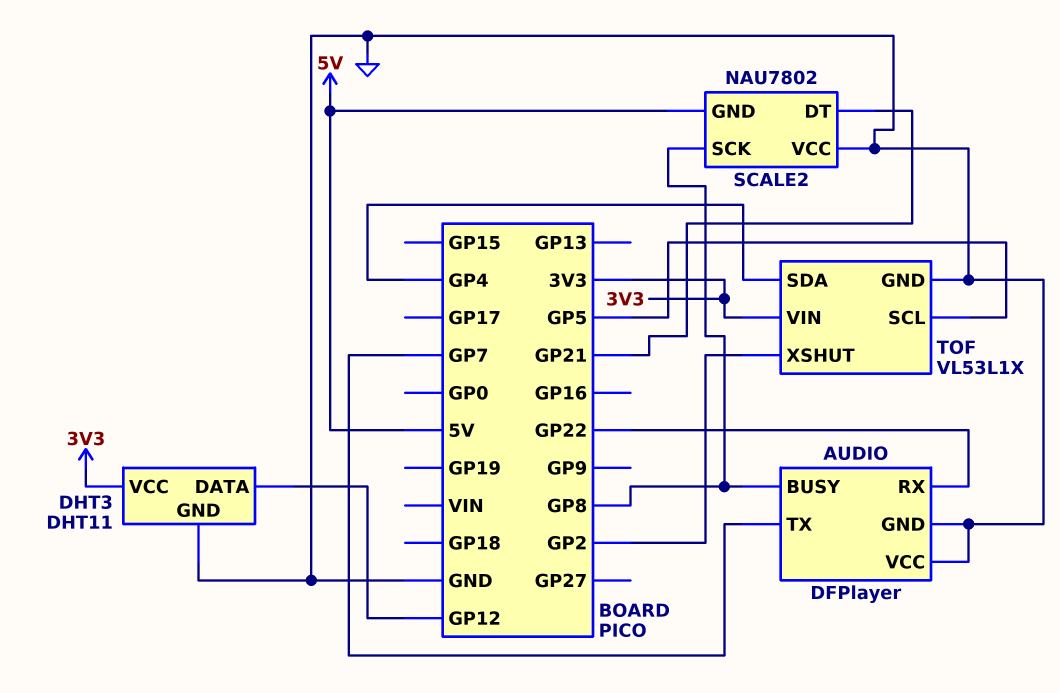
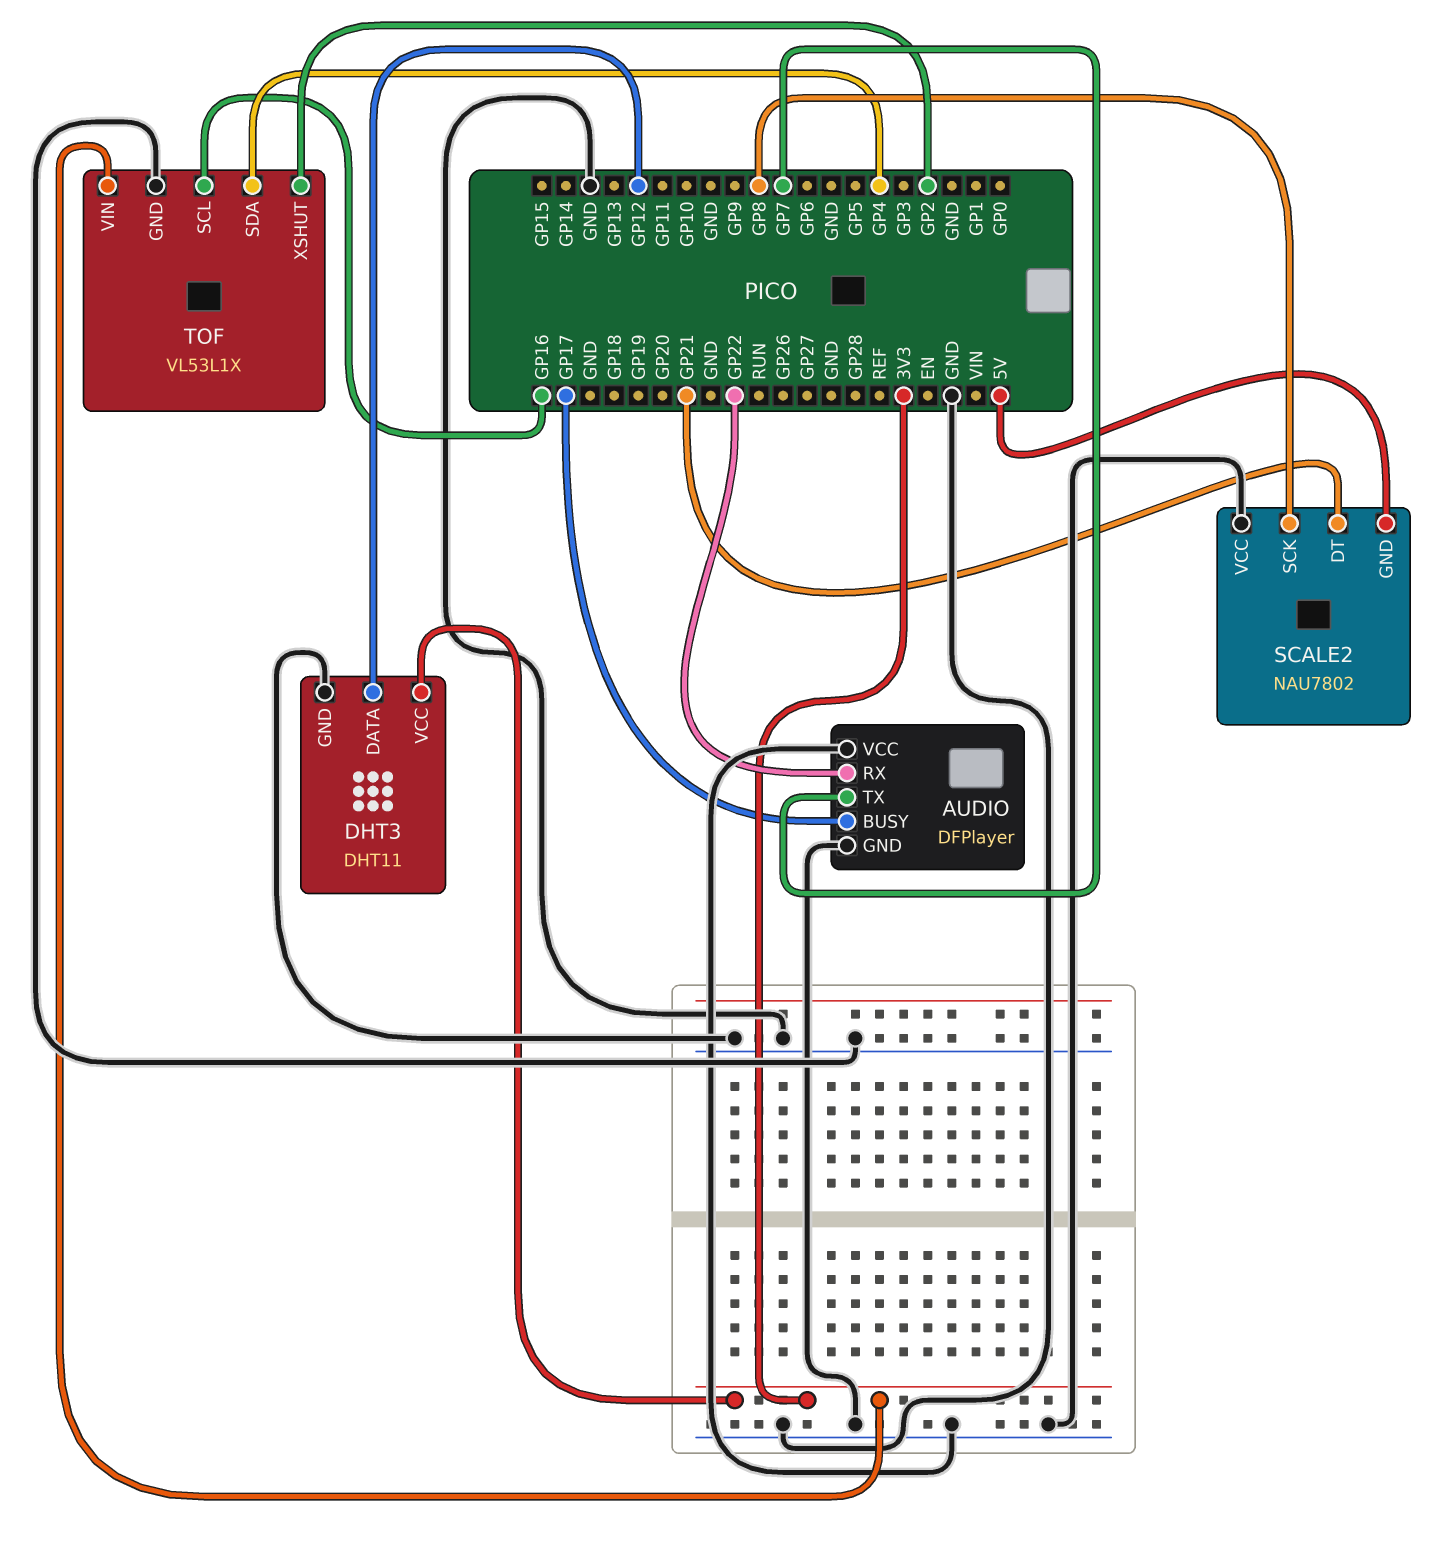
AUDIO pin BUSY: GP8 -> GP17
TOF pin SCL: GP5 -> GP16

